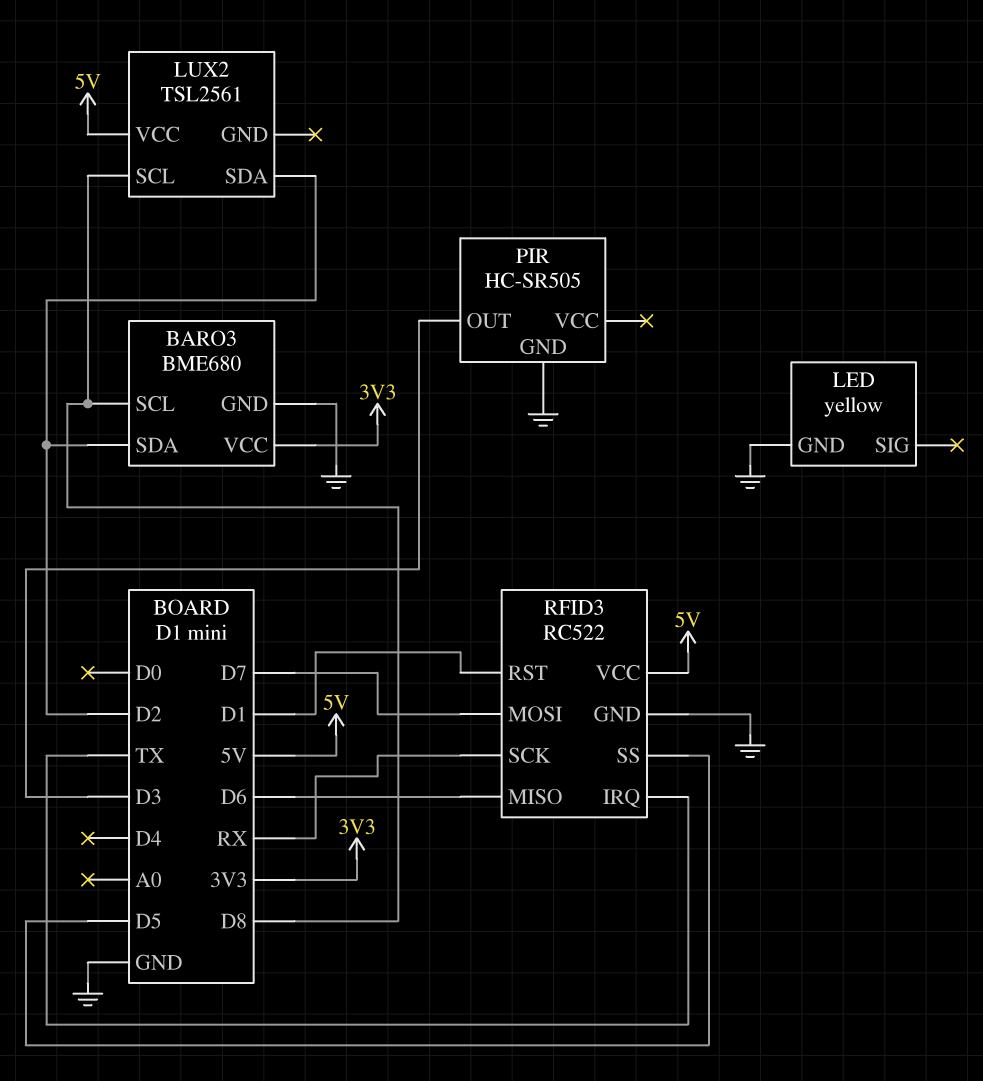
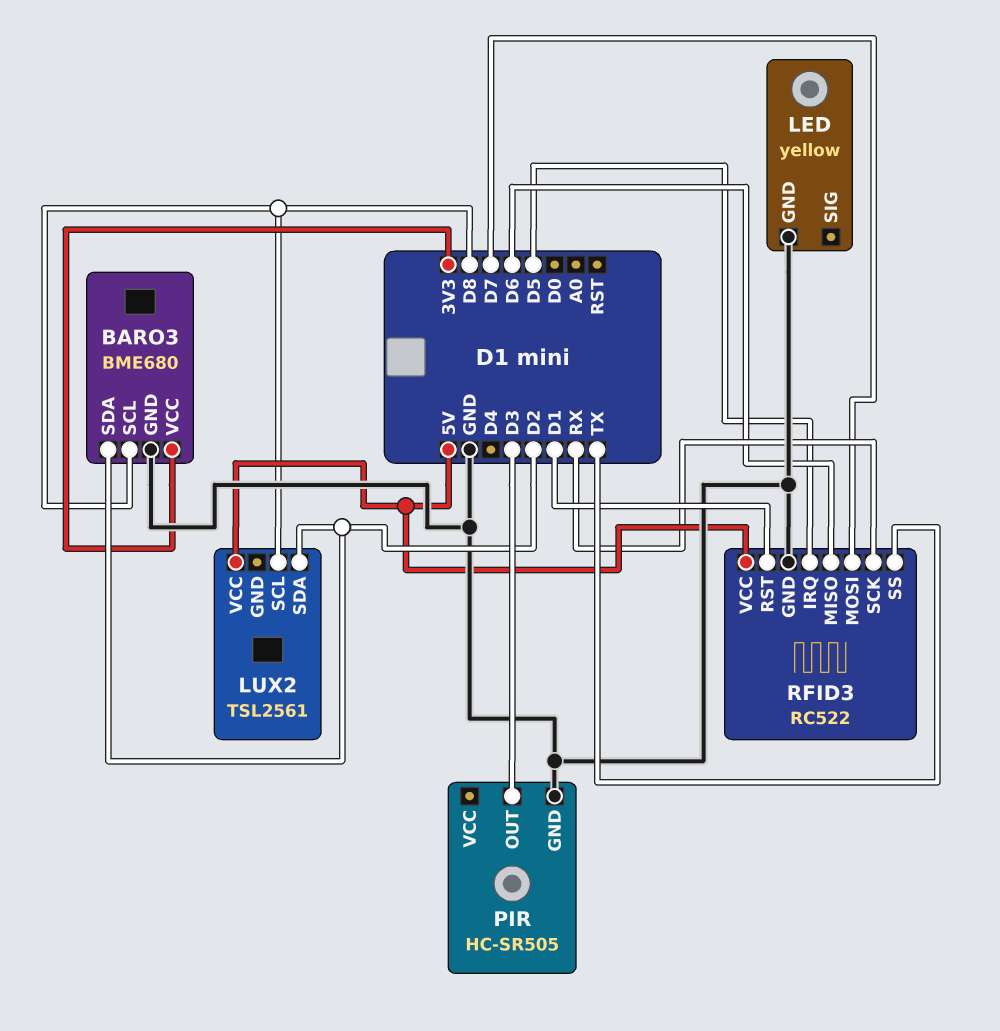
RFID3 pin IRQ: TX -> D5
RFID3 pin SS: D5 -> TX

